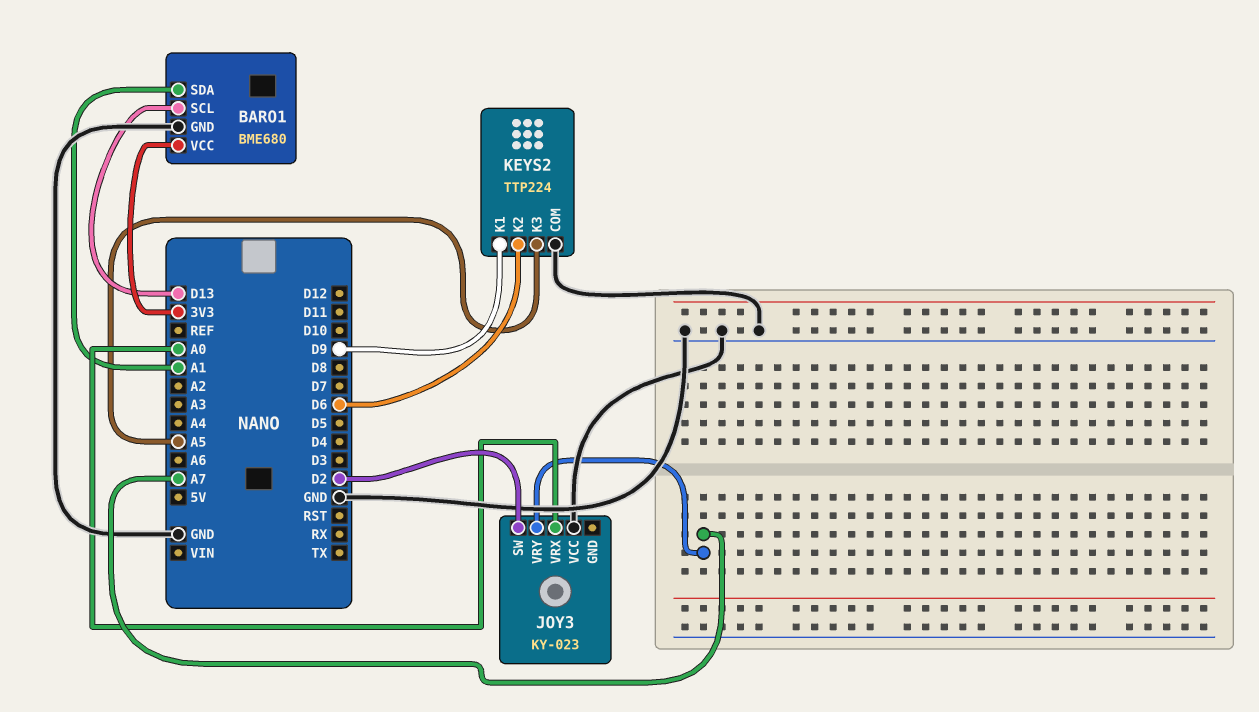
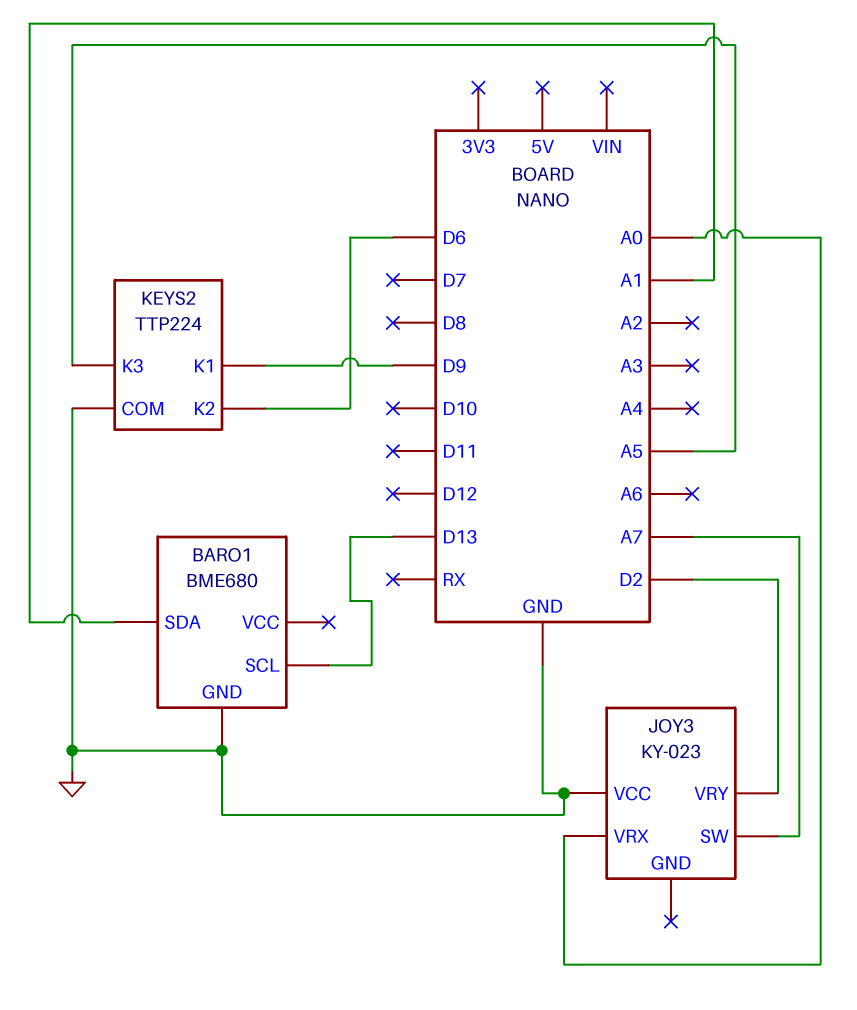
BARO1 pin VCC: 3V3 -> none
JOY3 pin SW: D2 -> A7
JOY3 pin VRY: A7 -> D2

